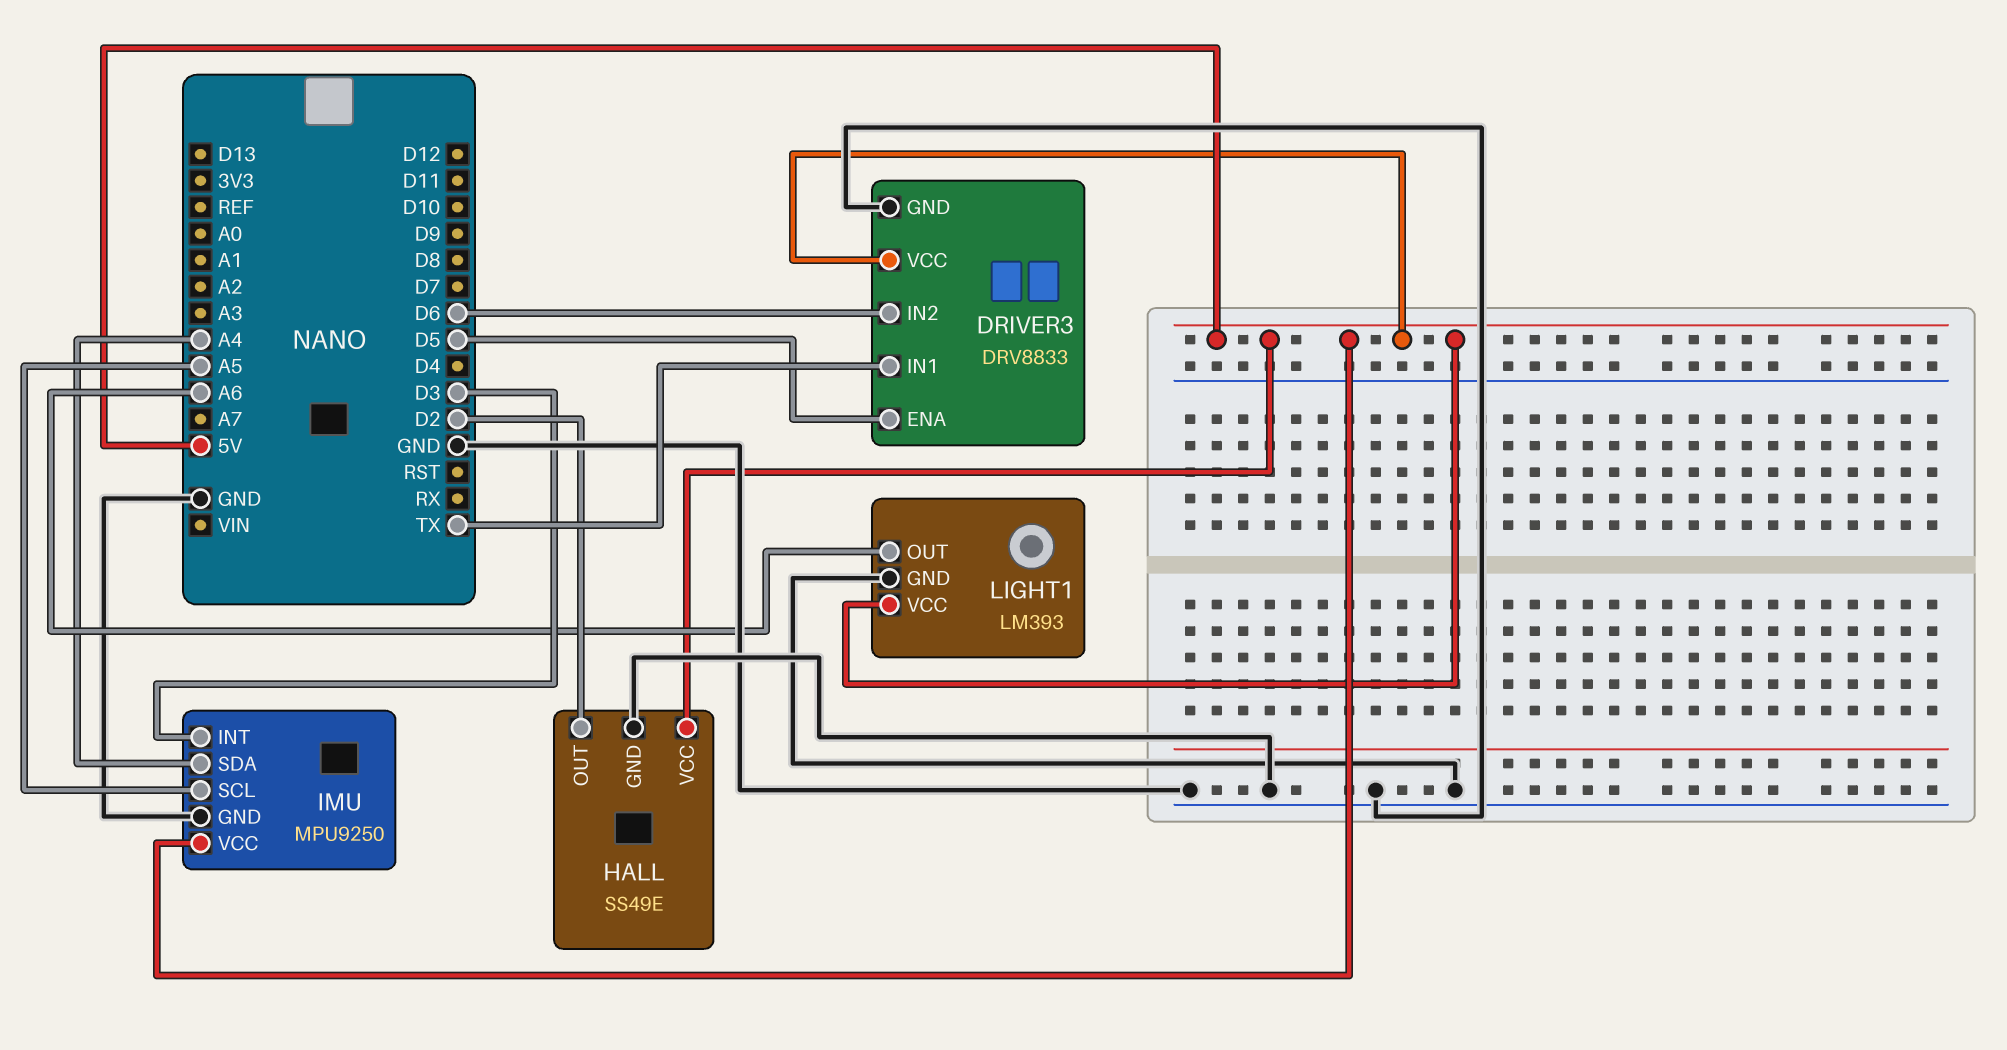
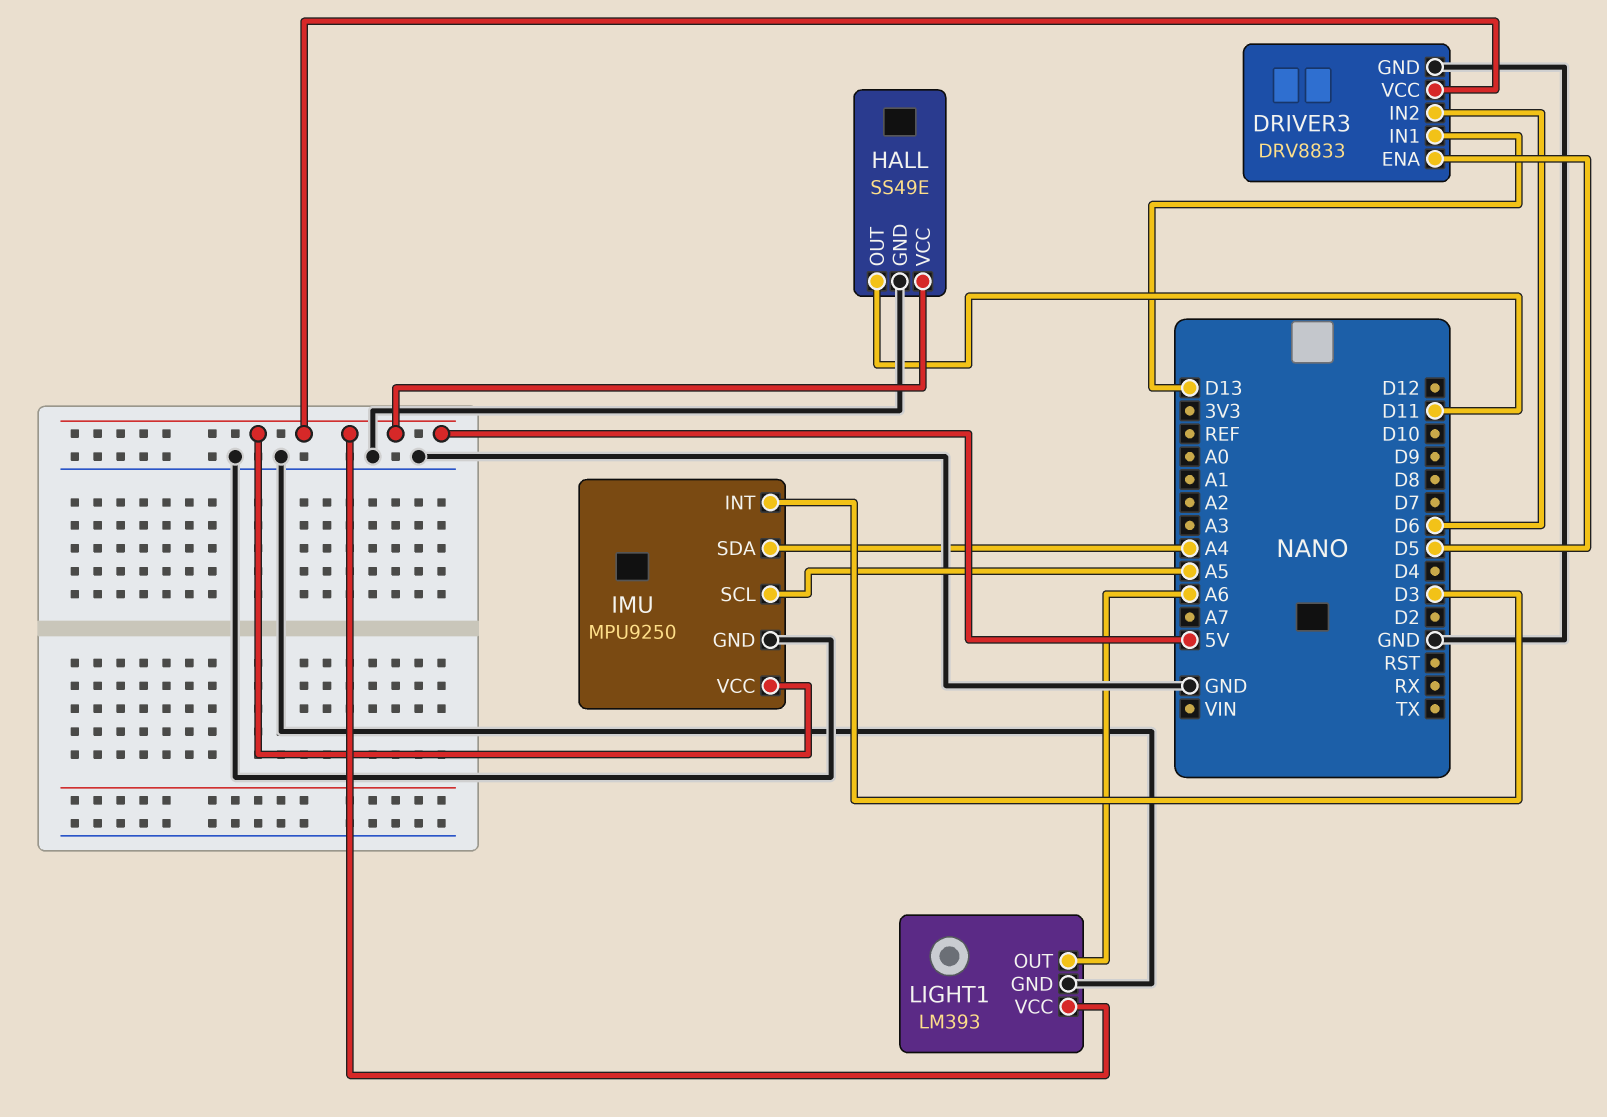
DRIVER3 pin IN1: TX -> D13
HALL pin OUT: D2 -> D11

